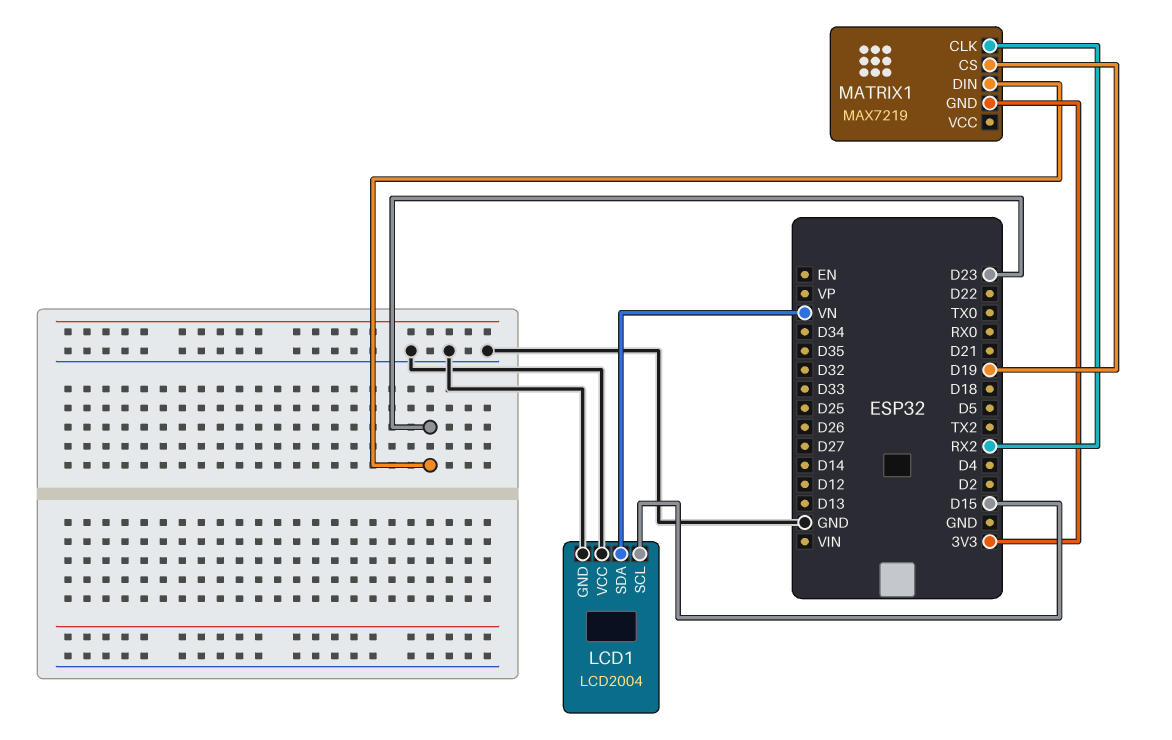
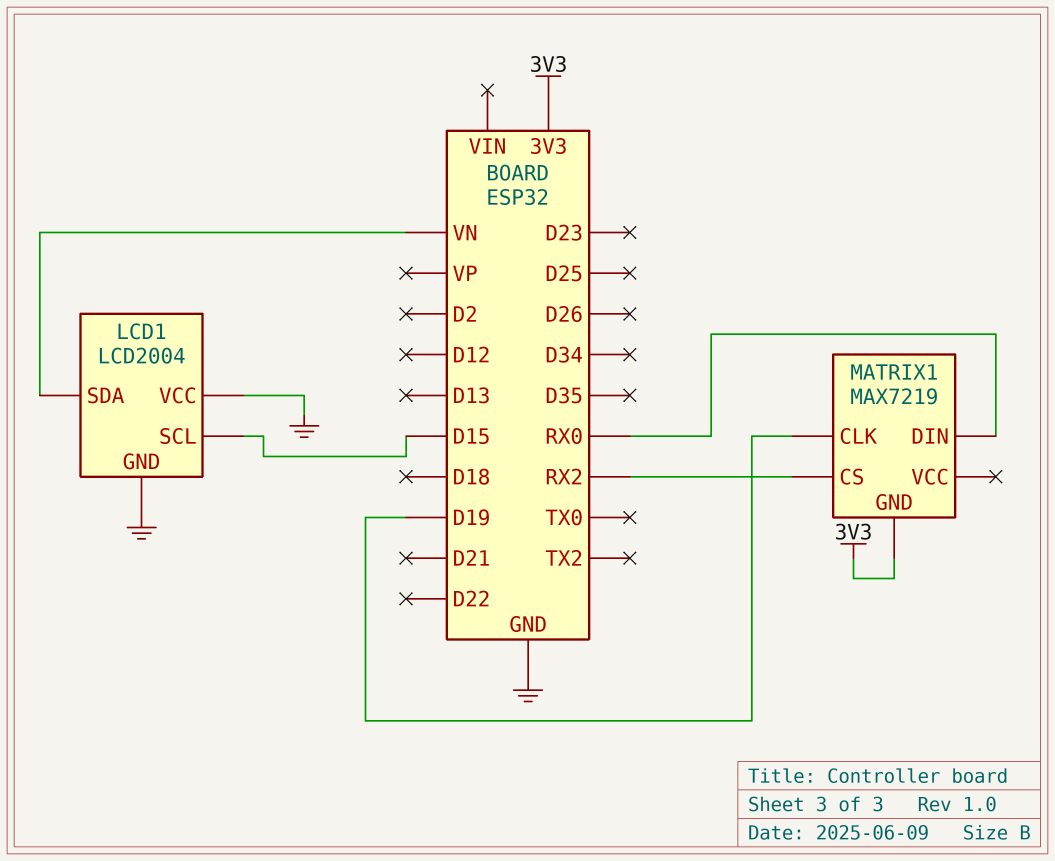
MATRIX1 pin CLK: RX2 -> D19
MATRIX1 pin CS: D19 -> RX2
MATRIX1 pin DIN: D23 -> RX0

